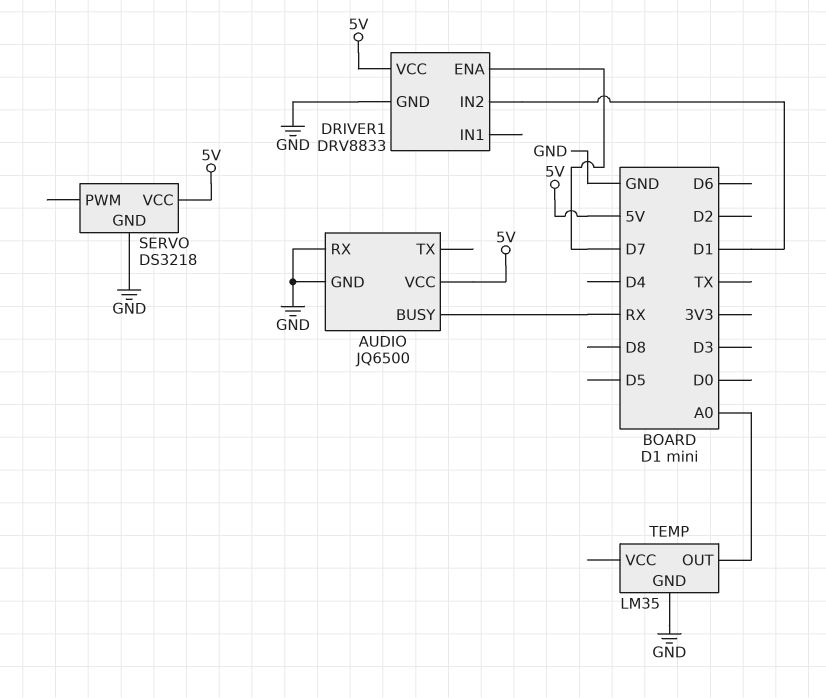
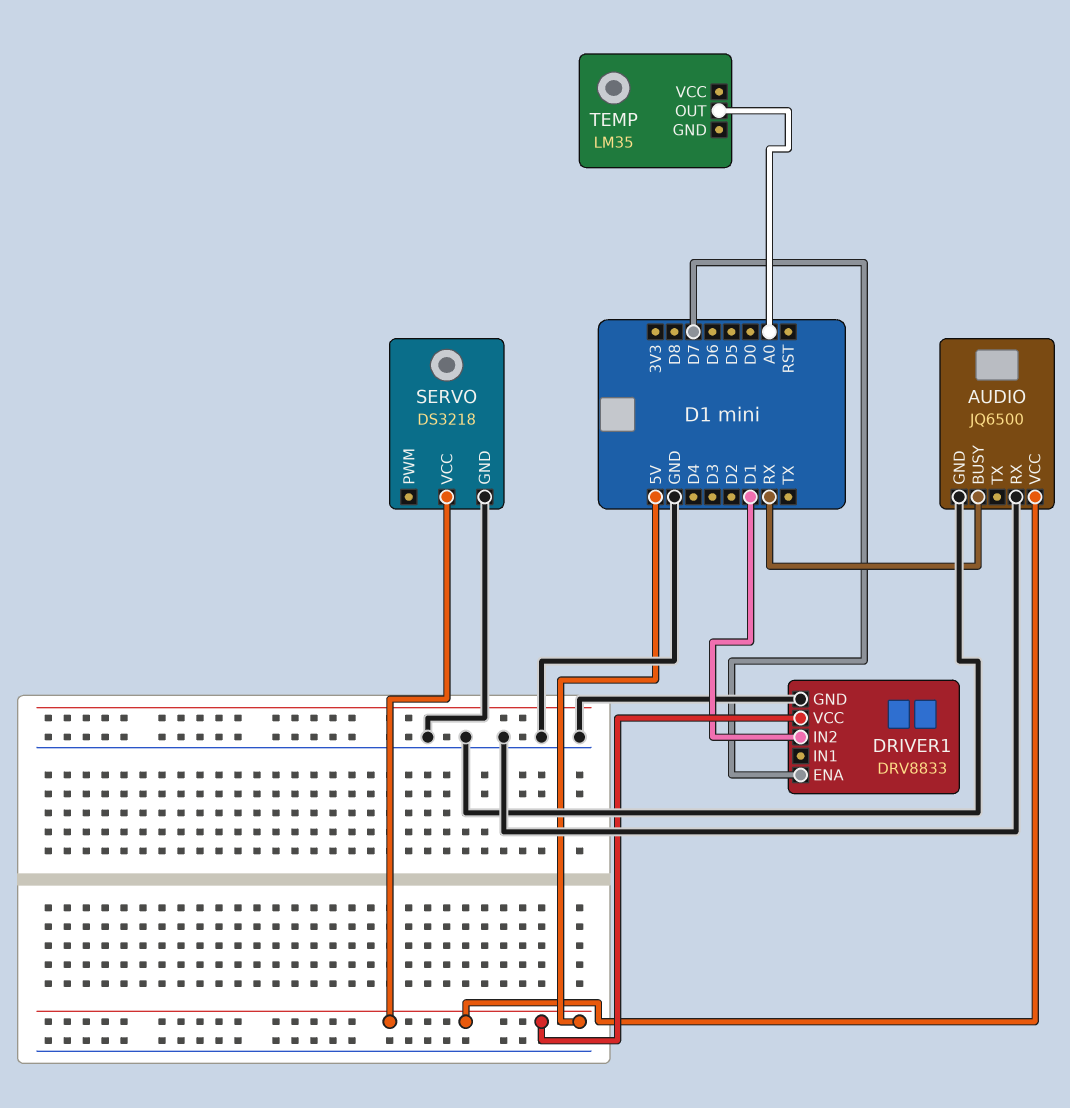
TEMP pin GND: GND -> none

